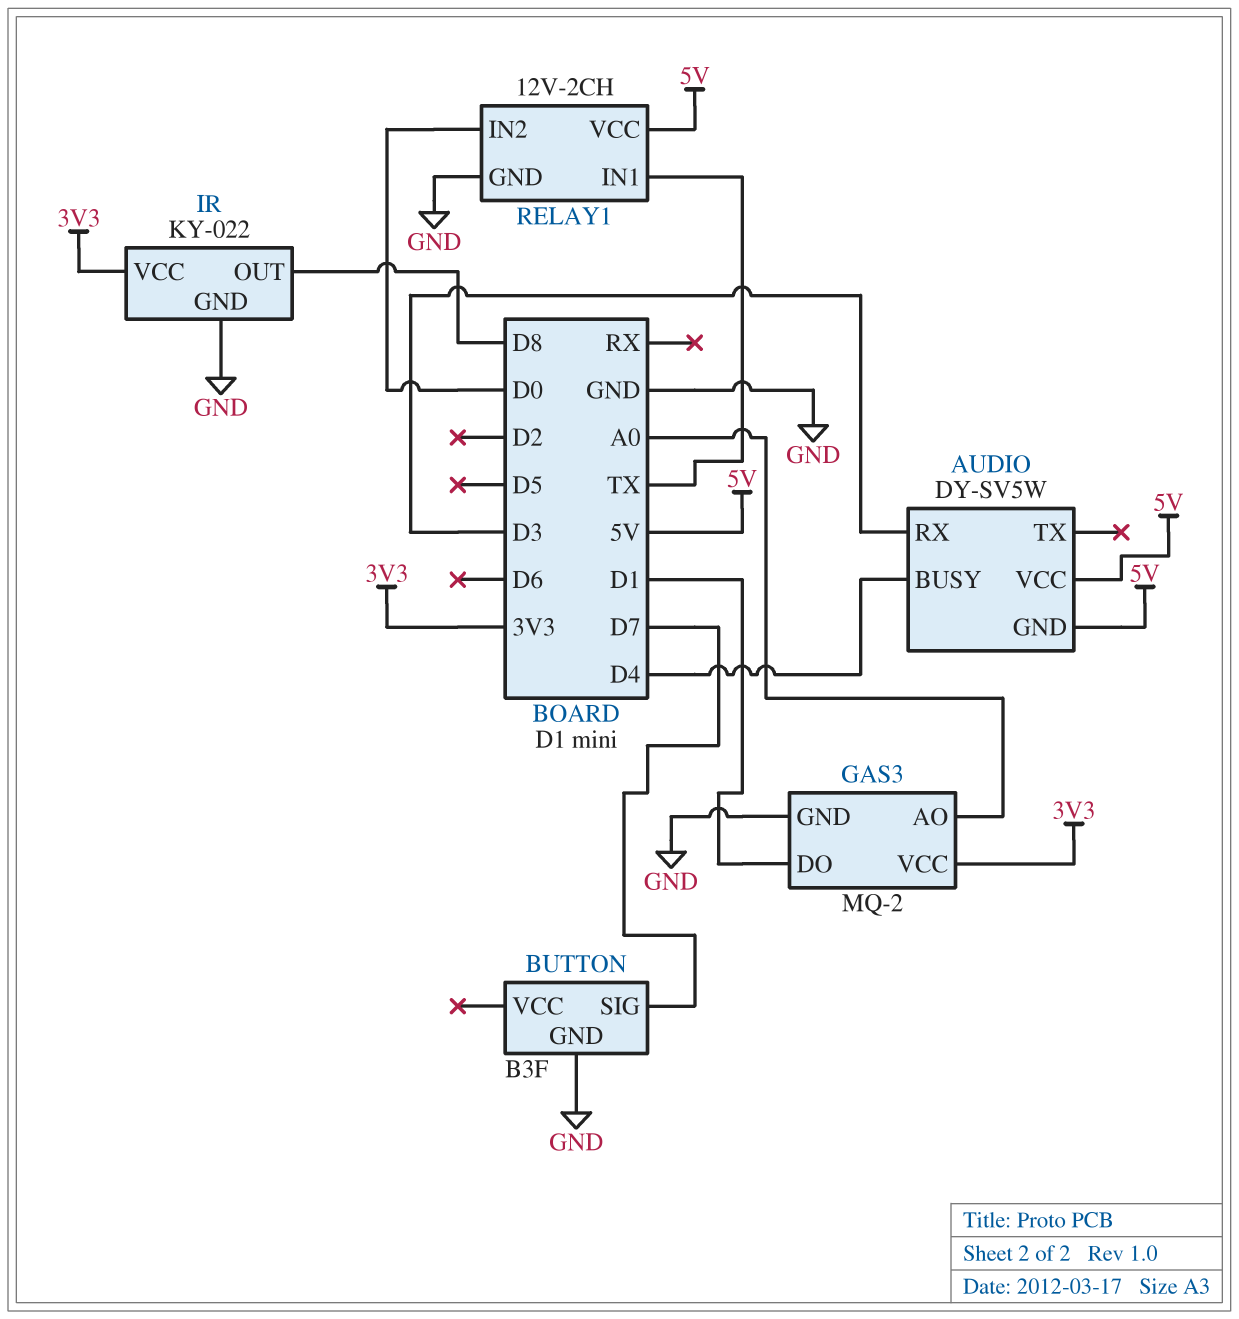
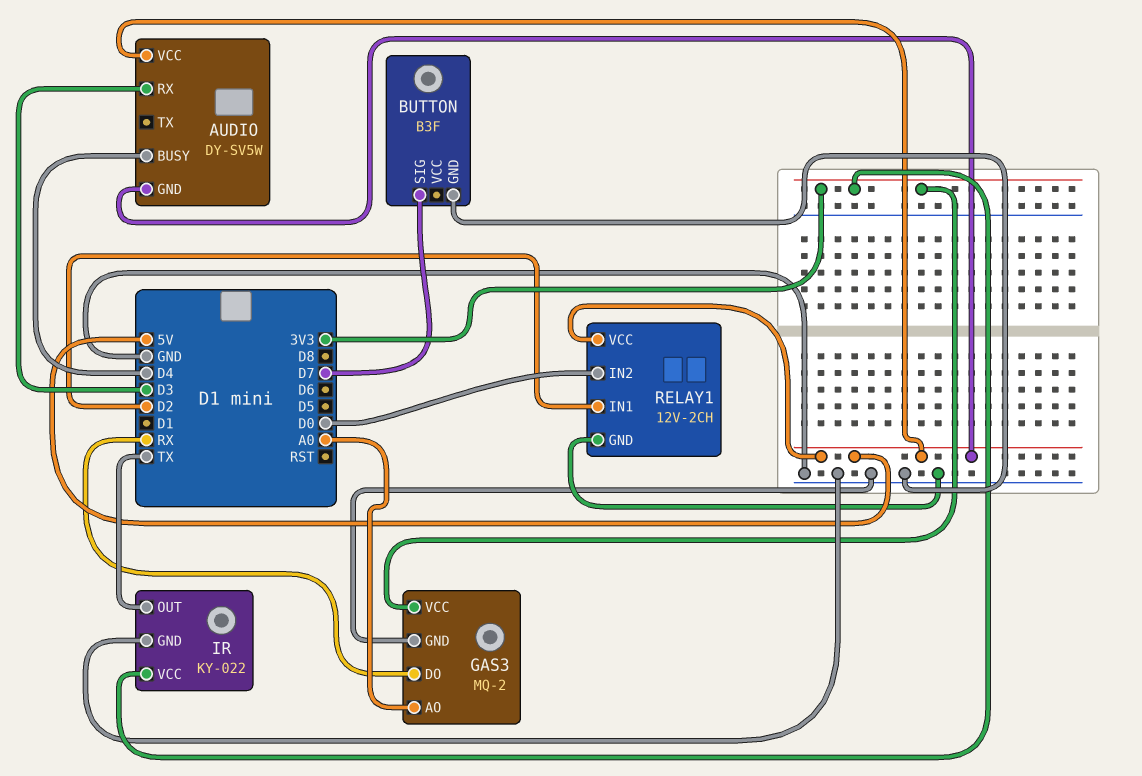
GAS3 pin DO: D1 -> RX
IR pin OUT: D8 -> TX
RELAY1 pin IN1: TX -> D2

